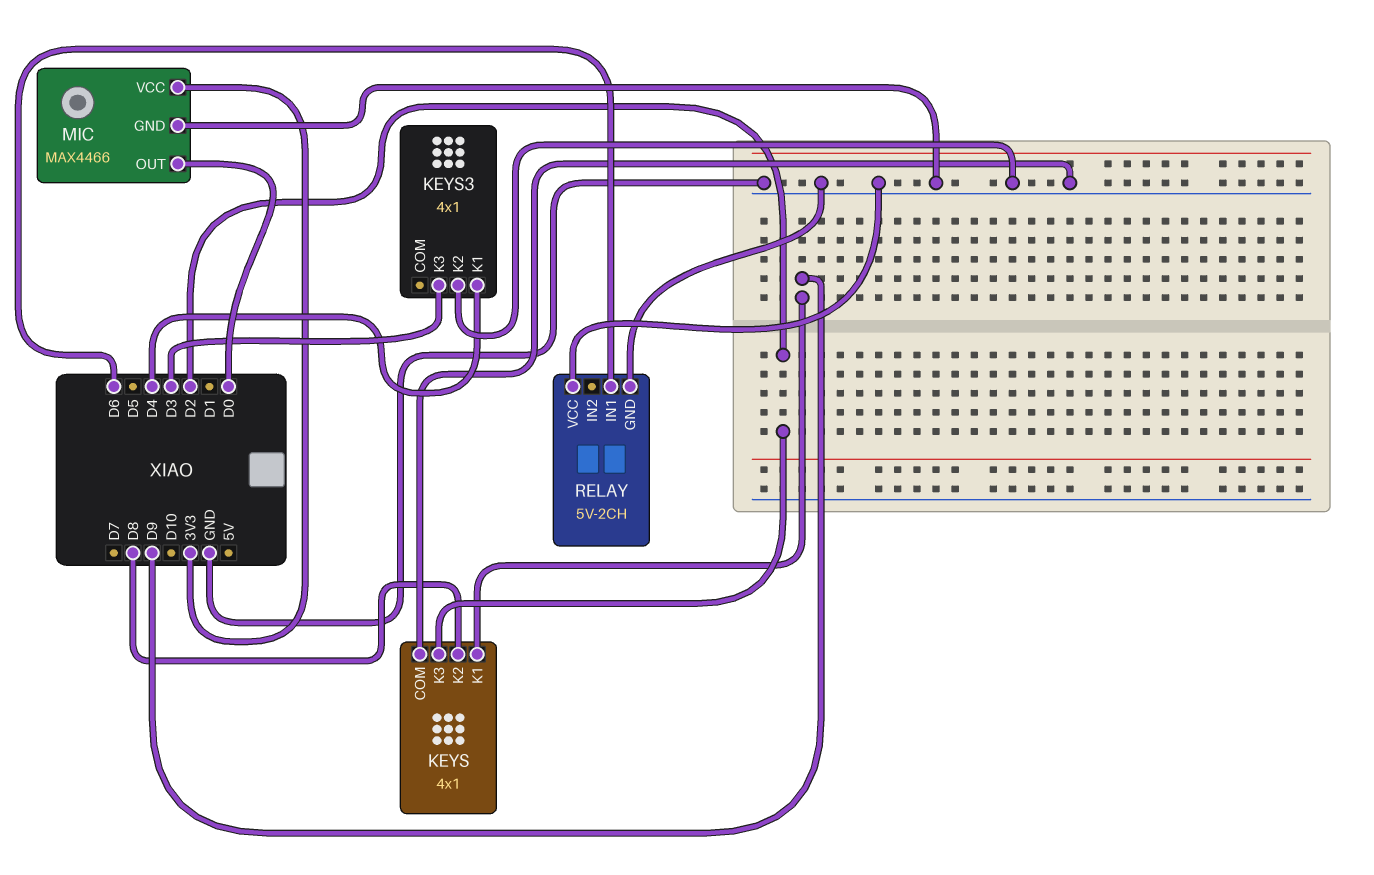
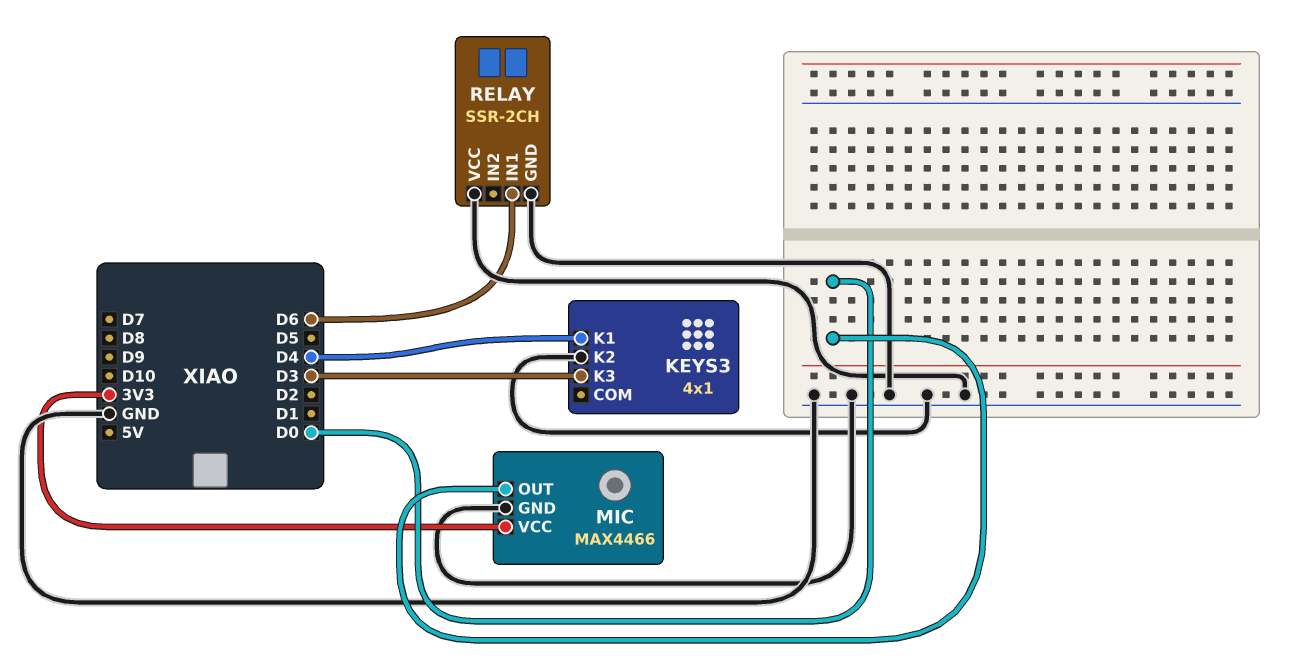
KEYS: 4x1 -> none
KEYS pin COM: GND -> none
KEYS pin K1: D9 -> none
KEYS pin K2: D8 -> none
KEYS pin K3: D2 -> none
RELAY: 5V-2CH -> SSR-2CH

